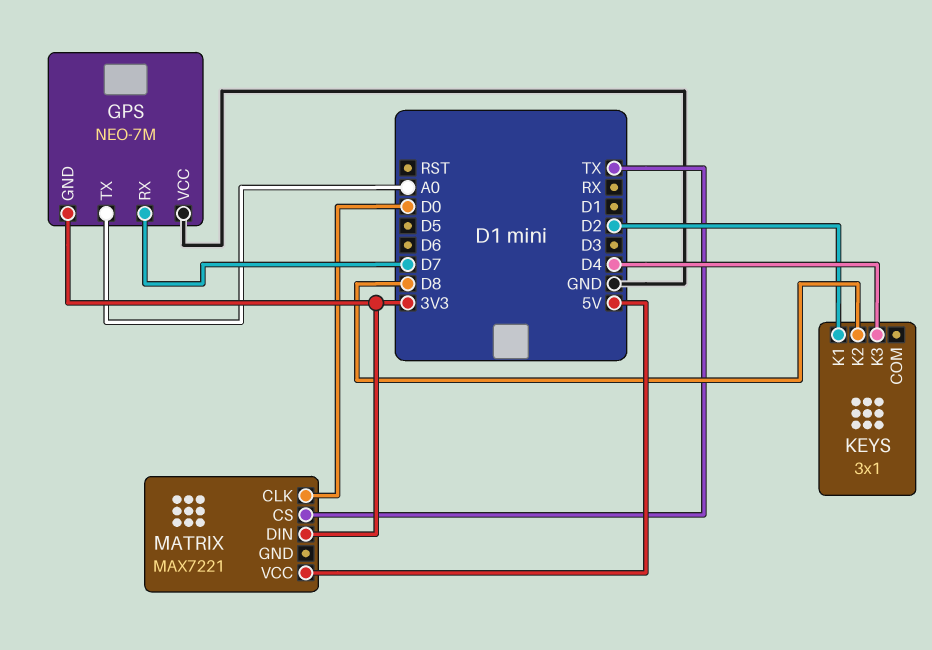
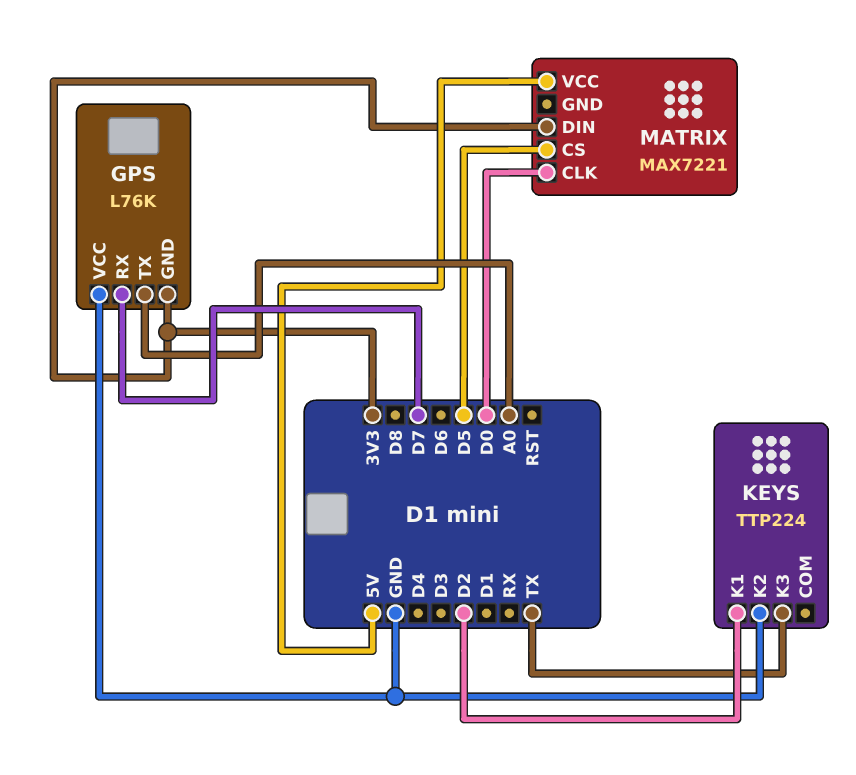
GPS: NEO-7M -> L76K
KEYS: 3x1 -> TTP224
KEYS pin K2: D8 -> GND
KEYS pin K3: D4 -> TX
MATRIX pin CS: TX -> D5

